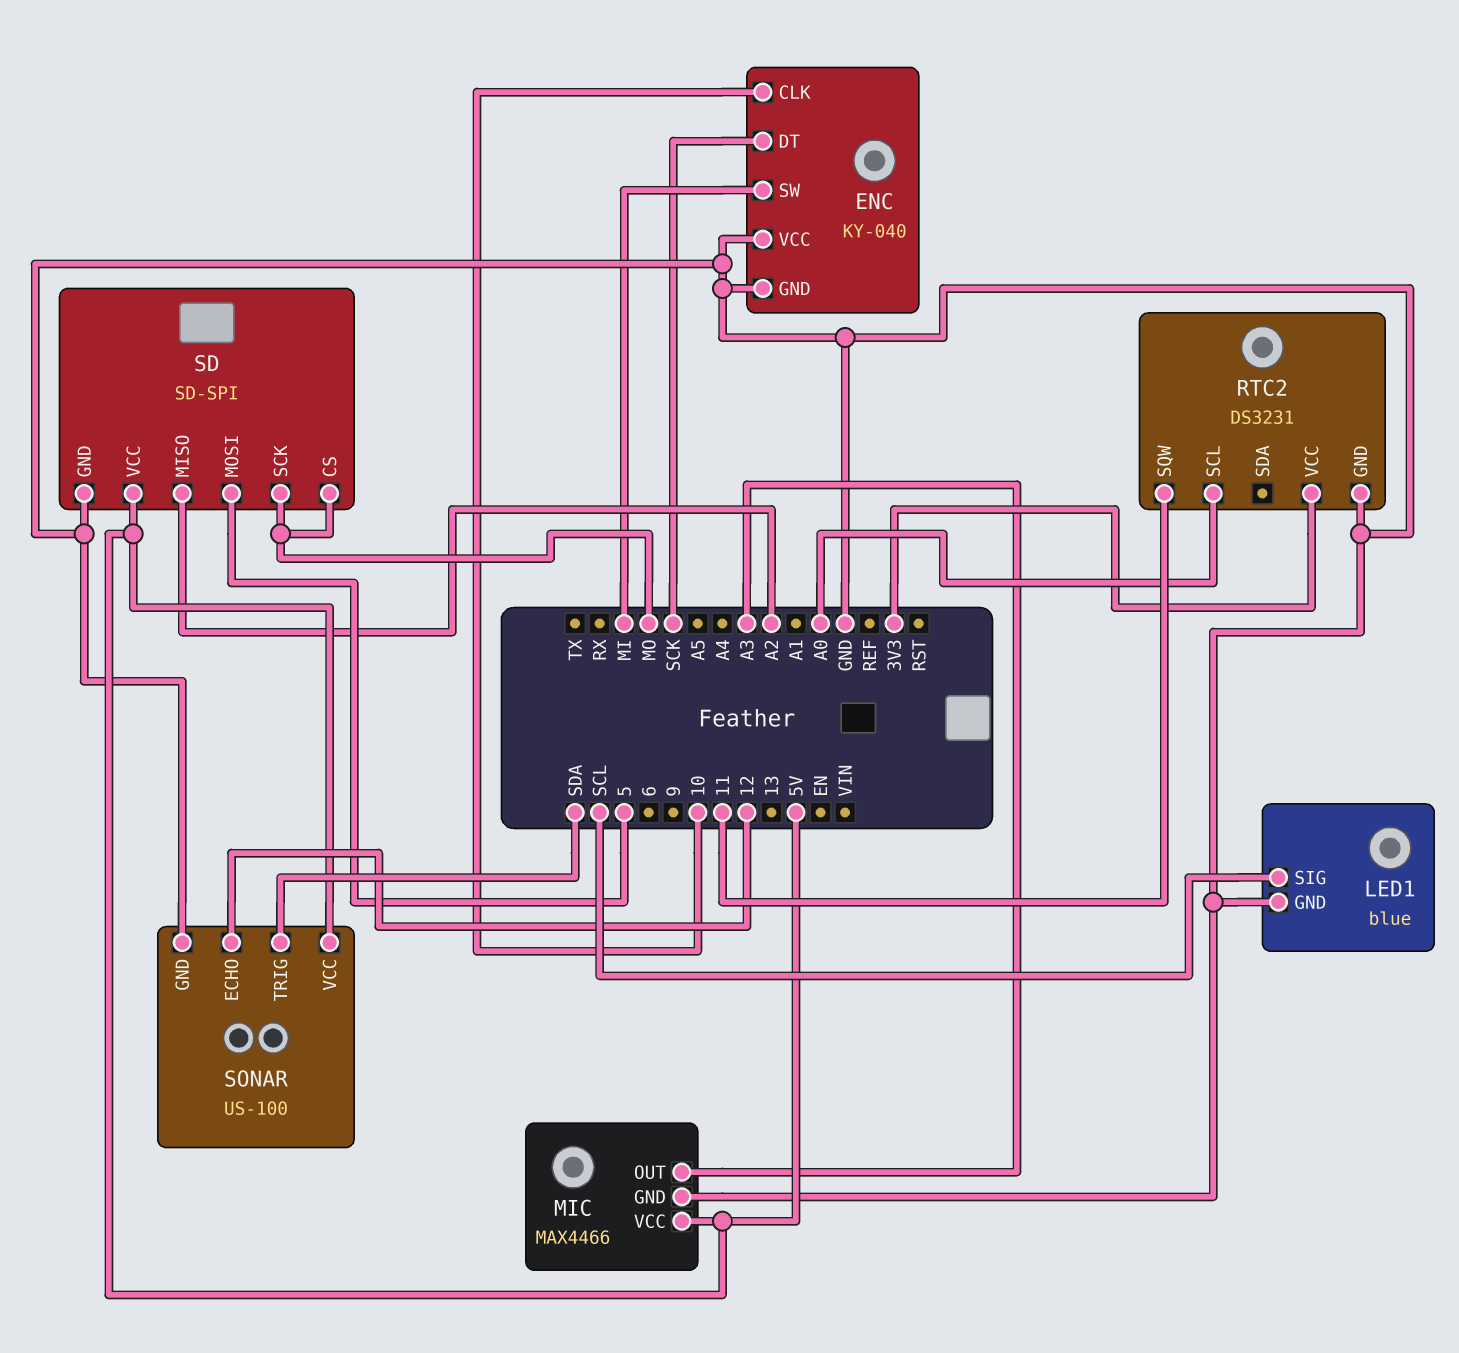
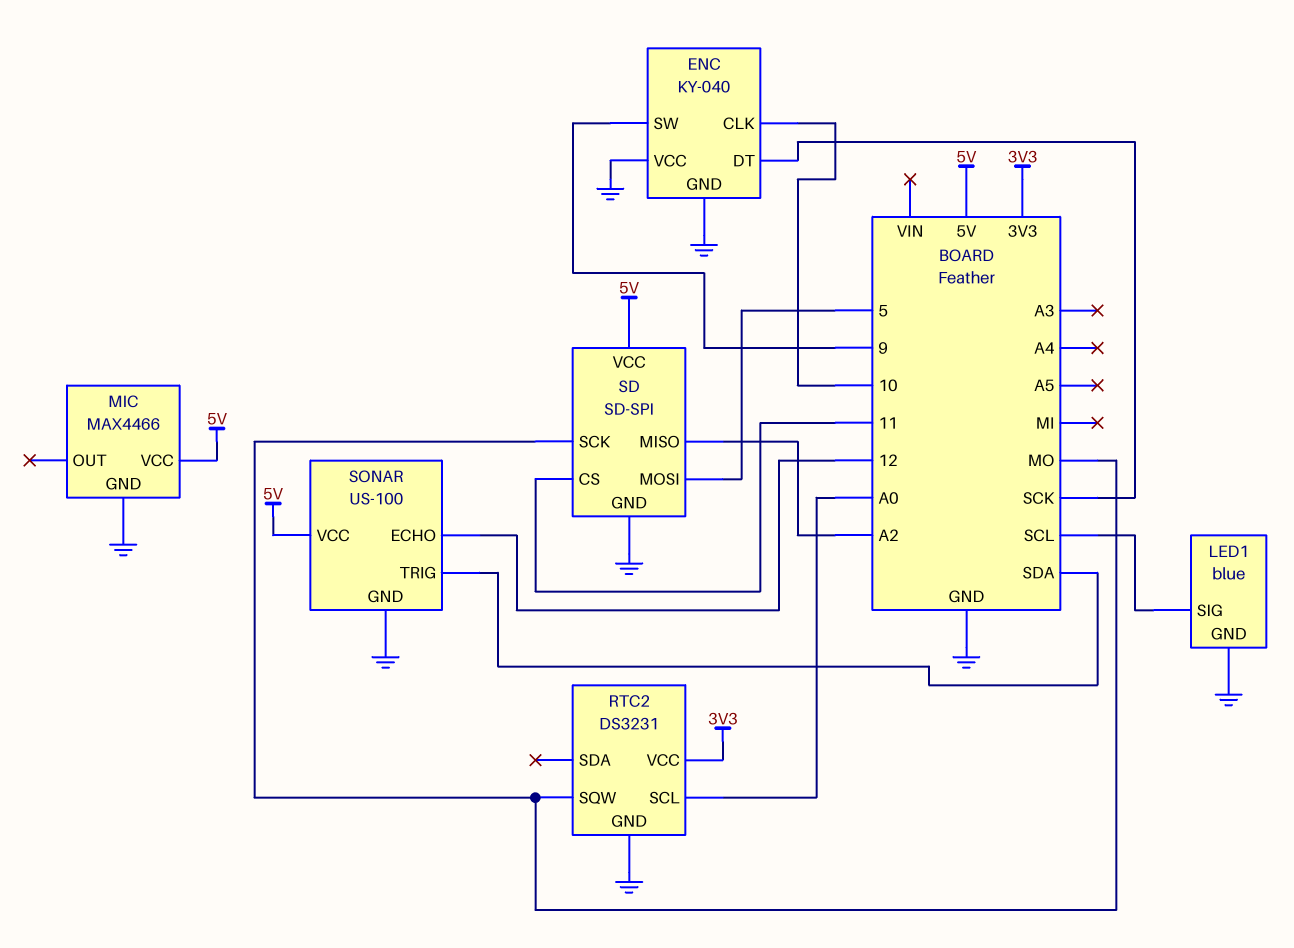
ENC pin SW: MI -> 9
MIC pin OUT: A3 -> none
RTC2 pin SQW: 11 -> MO
SD pin CS: MO -> 11

